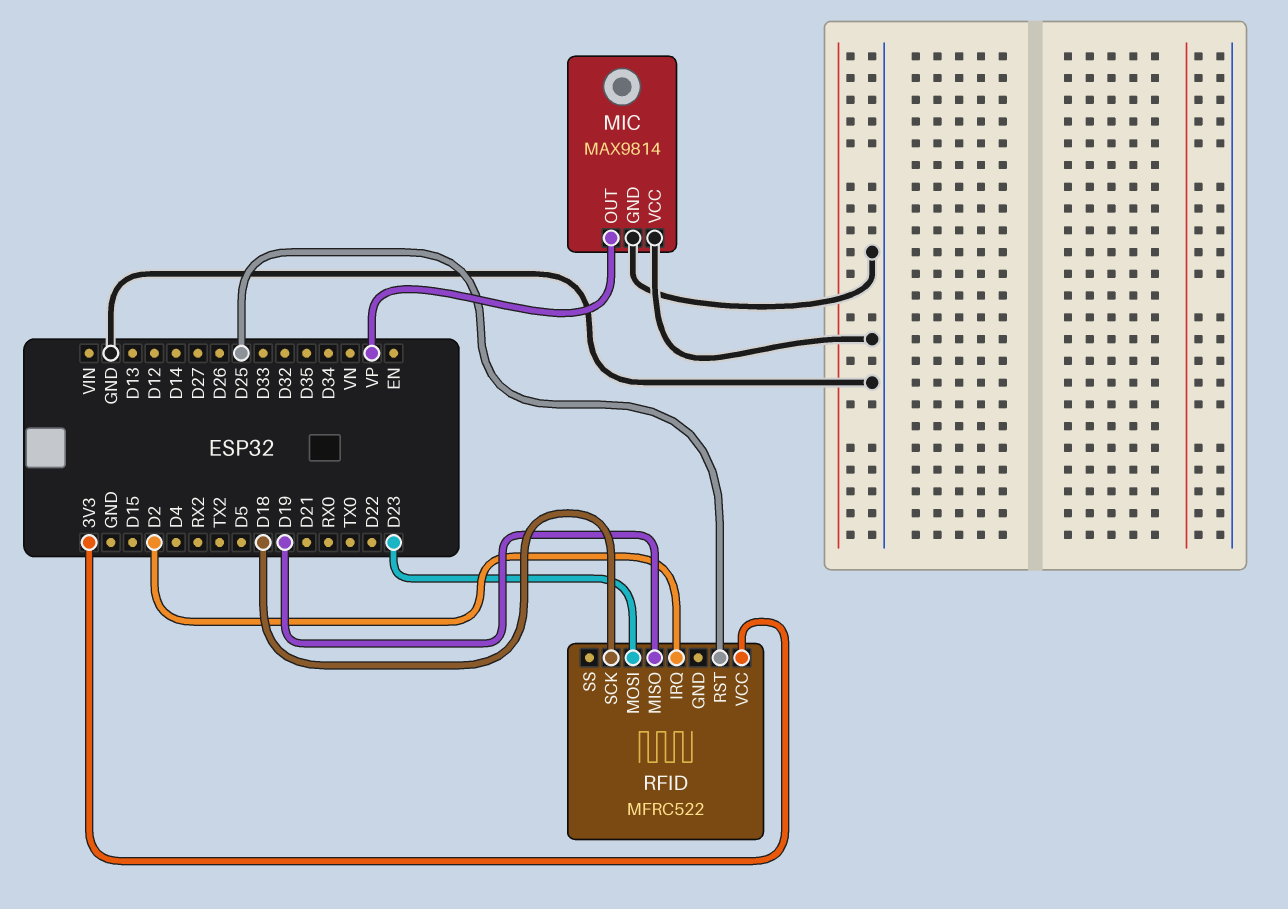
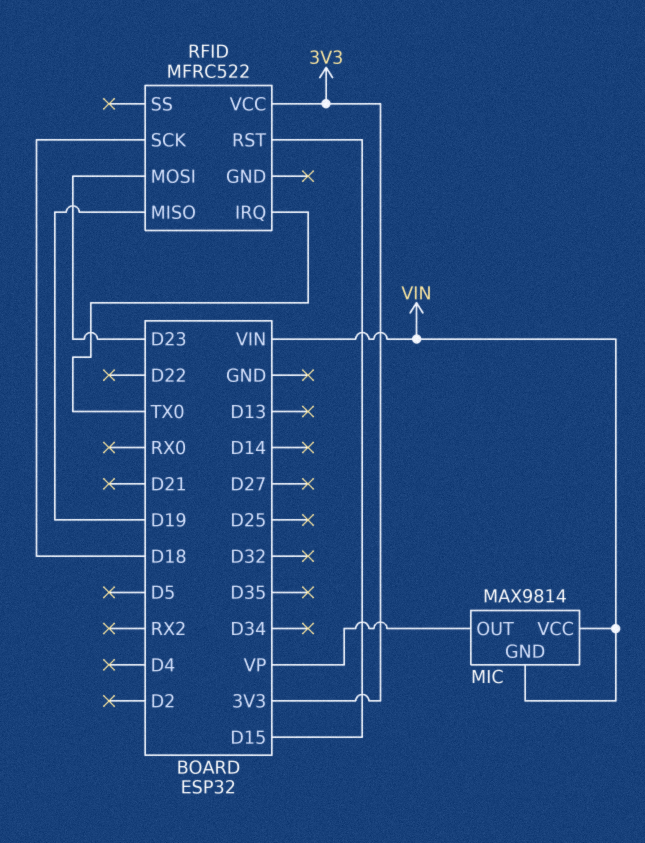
MIC pin GND: GND -> VIN
MIC pin VCC: GND -> VIN
RFID pin IRQ: D2 -> TX0
RFID pin RST: D25 -> D15

